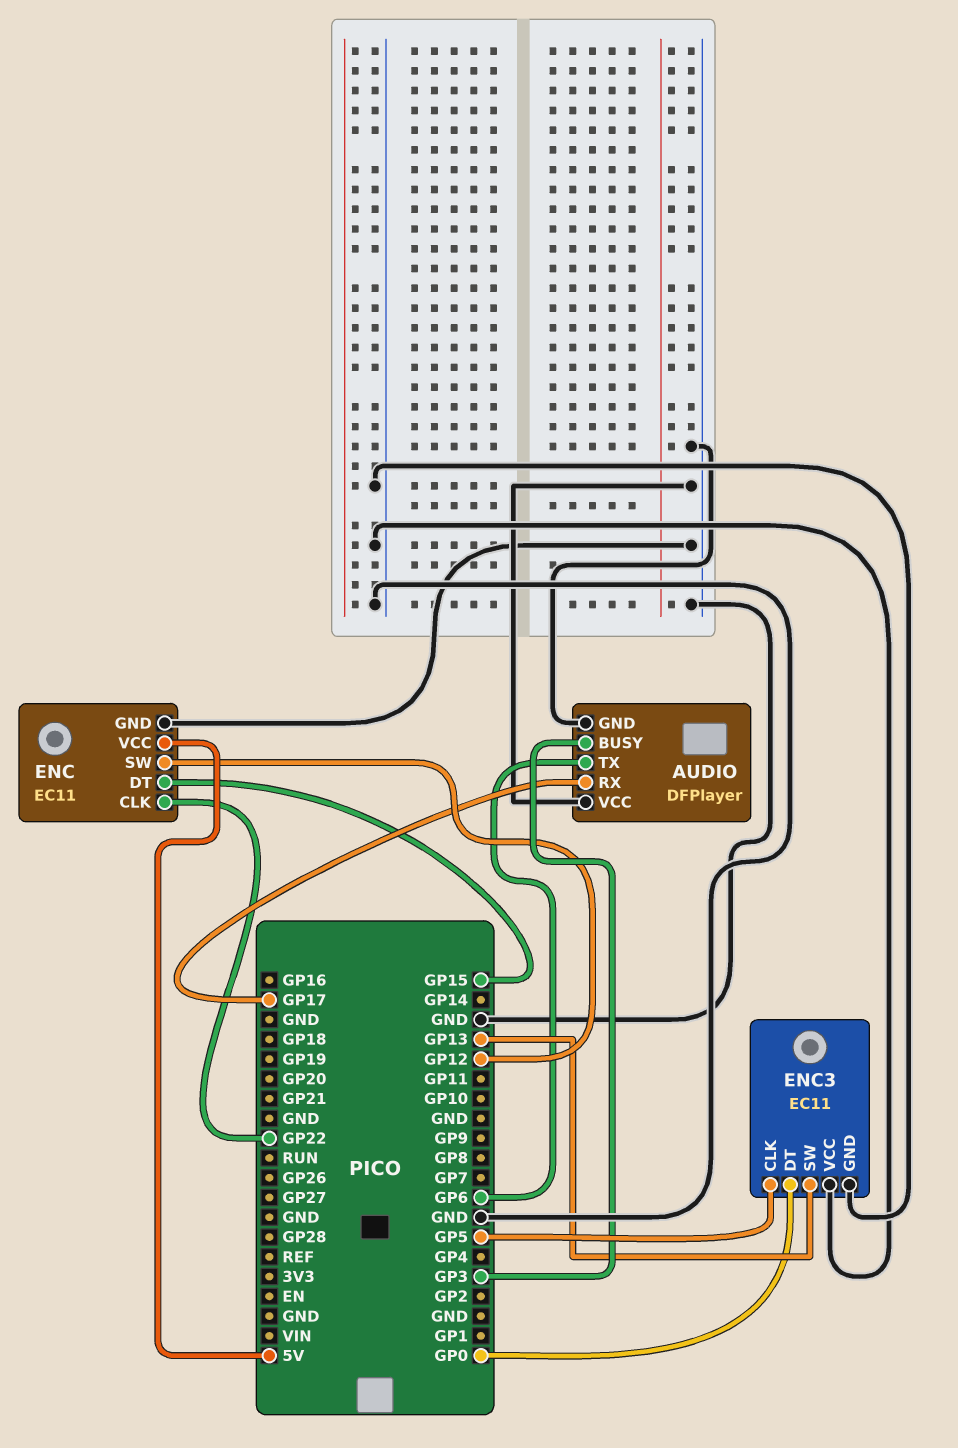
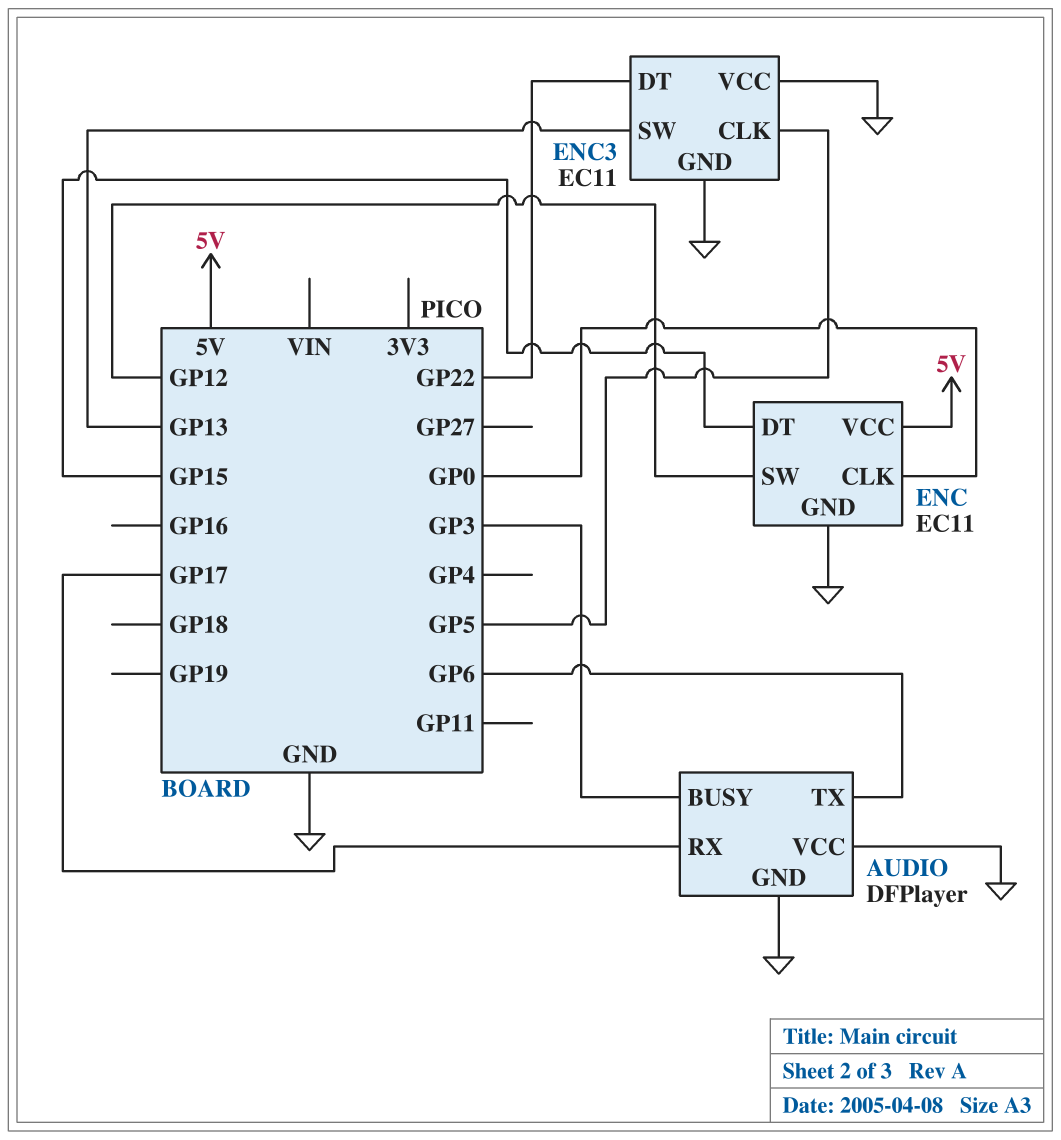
ENC pin CLK: GP22 -> GP0
ENC3 pin DT: GP0 -> GP22

